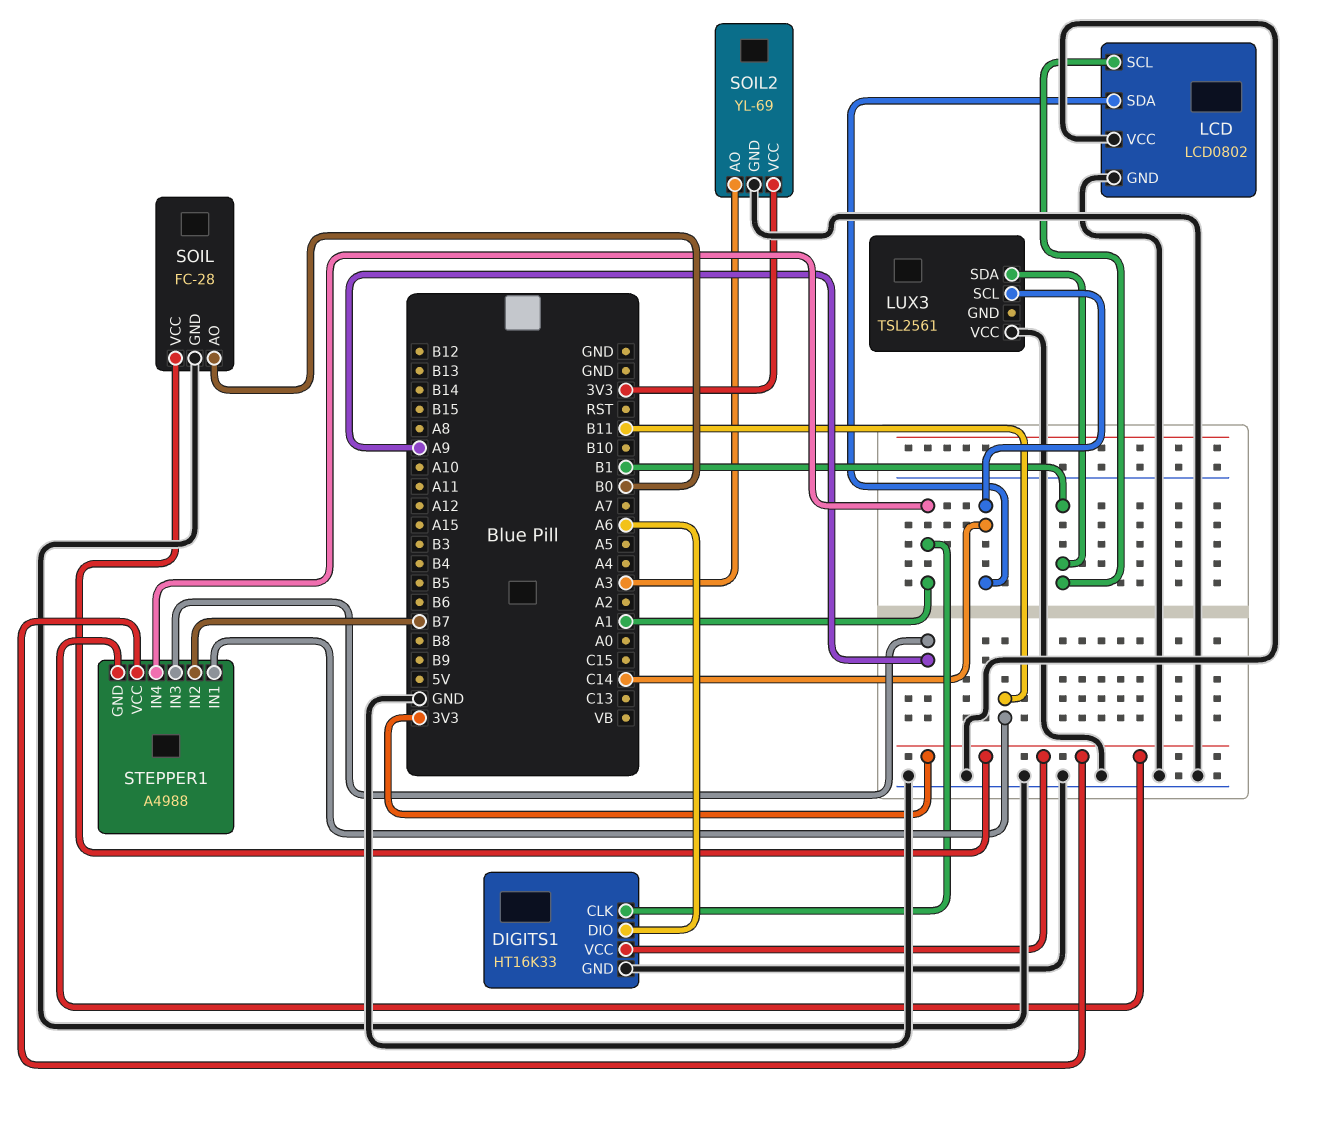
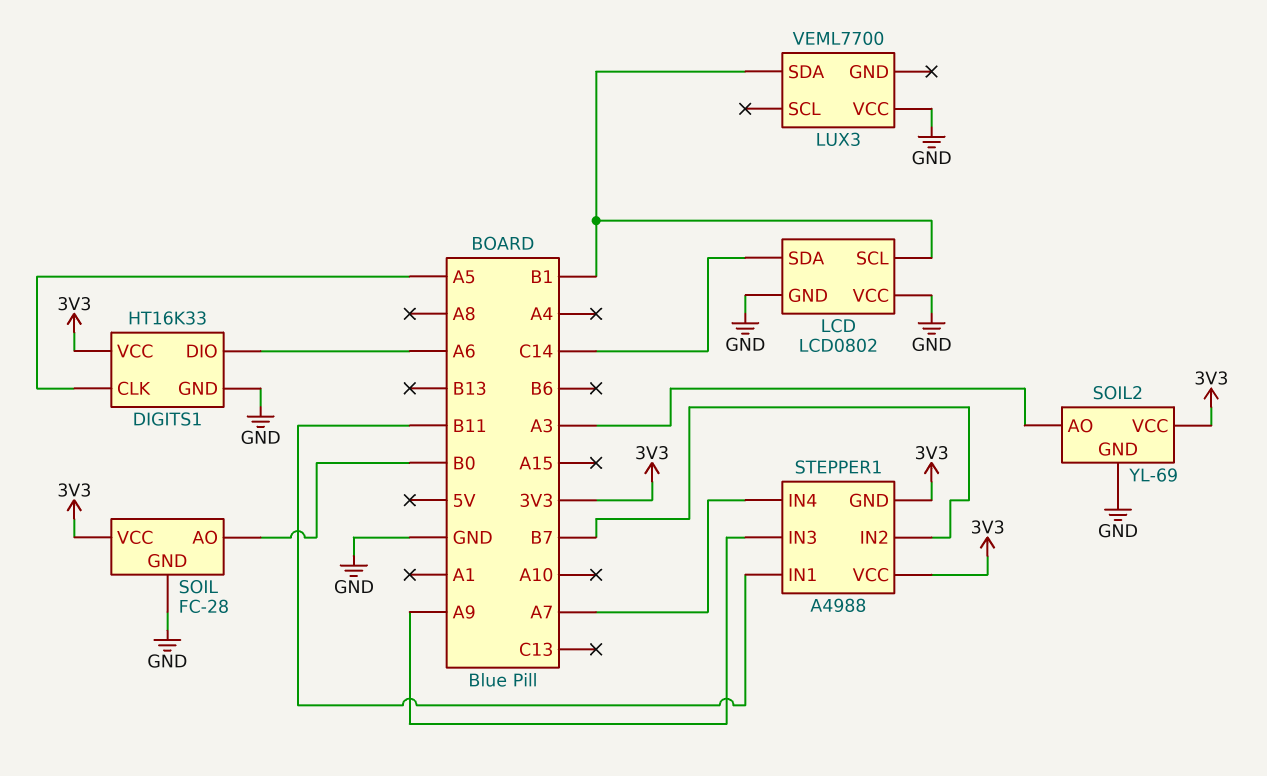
DIGITS1 pin CLK: A1 -> A5
LUX3: TSL2561 -> VEML7700
LUX3 pin SCL: C14 -> none
STEPPER1 pin IN4: A1 -> A7

